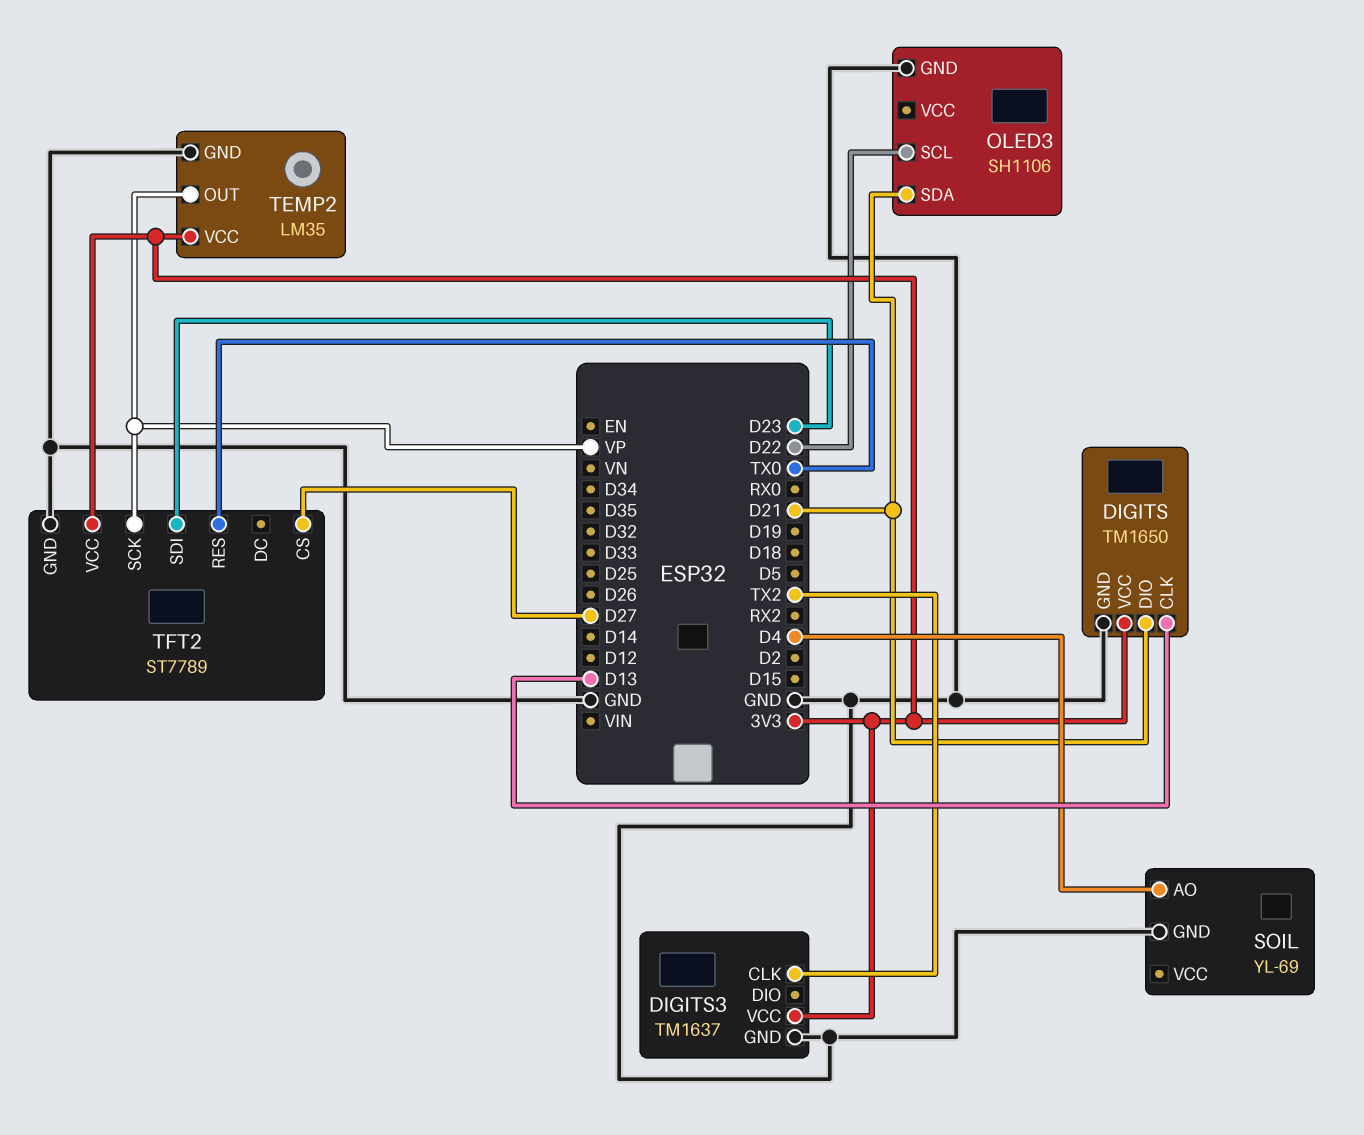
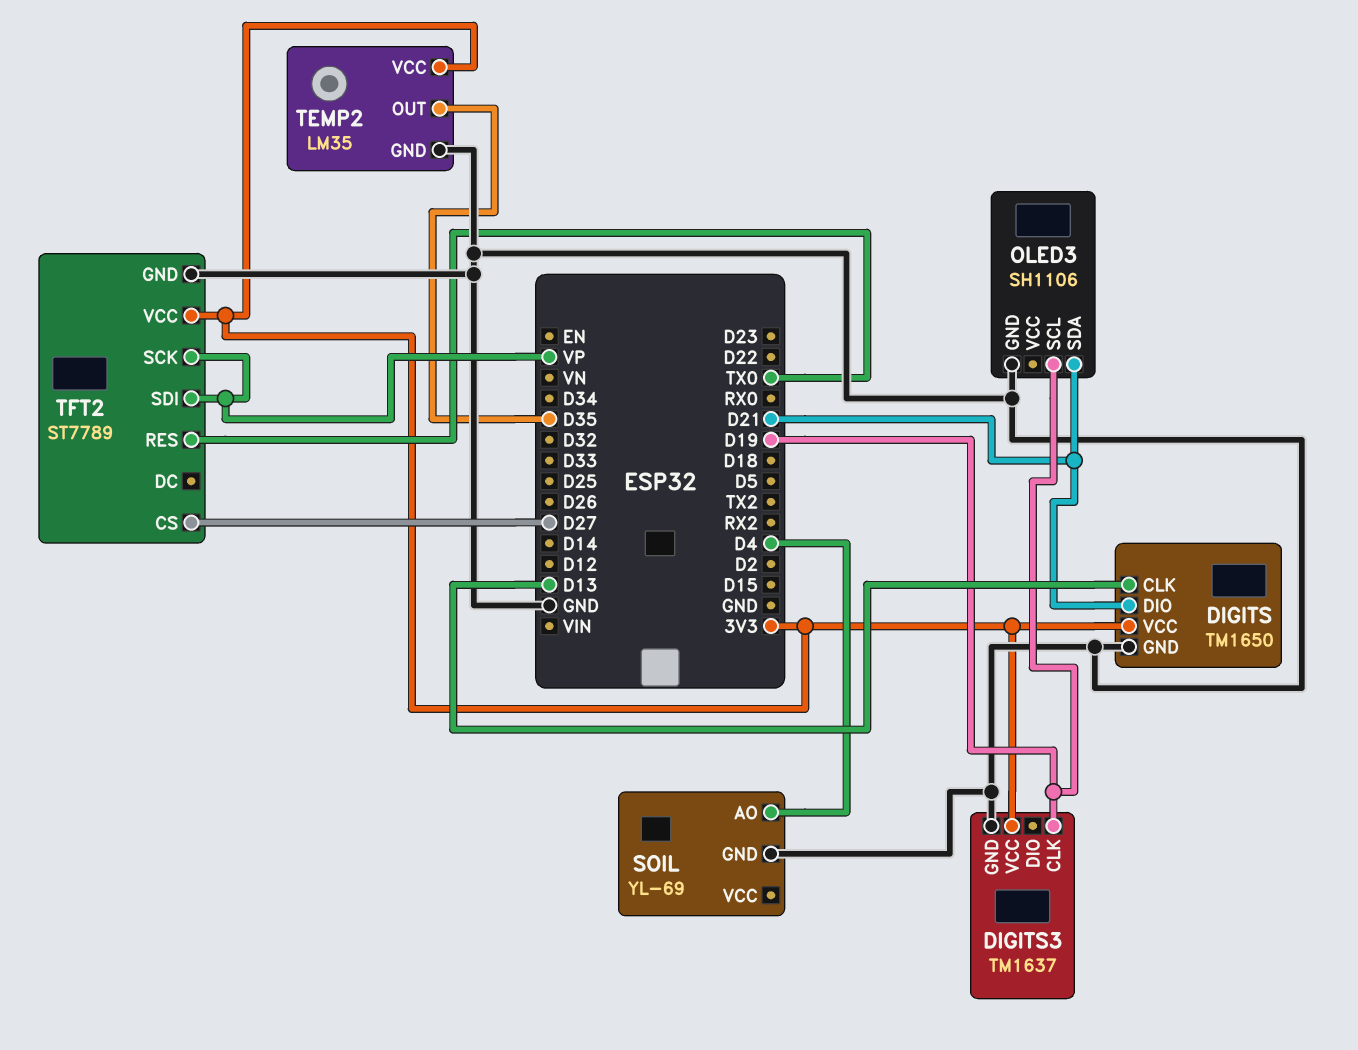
DIGITS3 pin CLK: TX2 -> D19
OLED3 pin SCL: D22 -> D19
TEMP2 pin OUT: VP -> D35
TFT2 pin SDI: D23 -> VP

